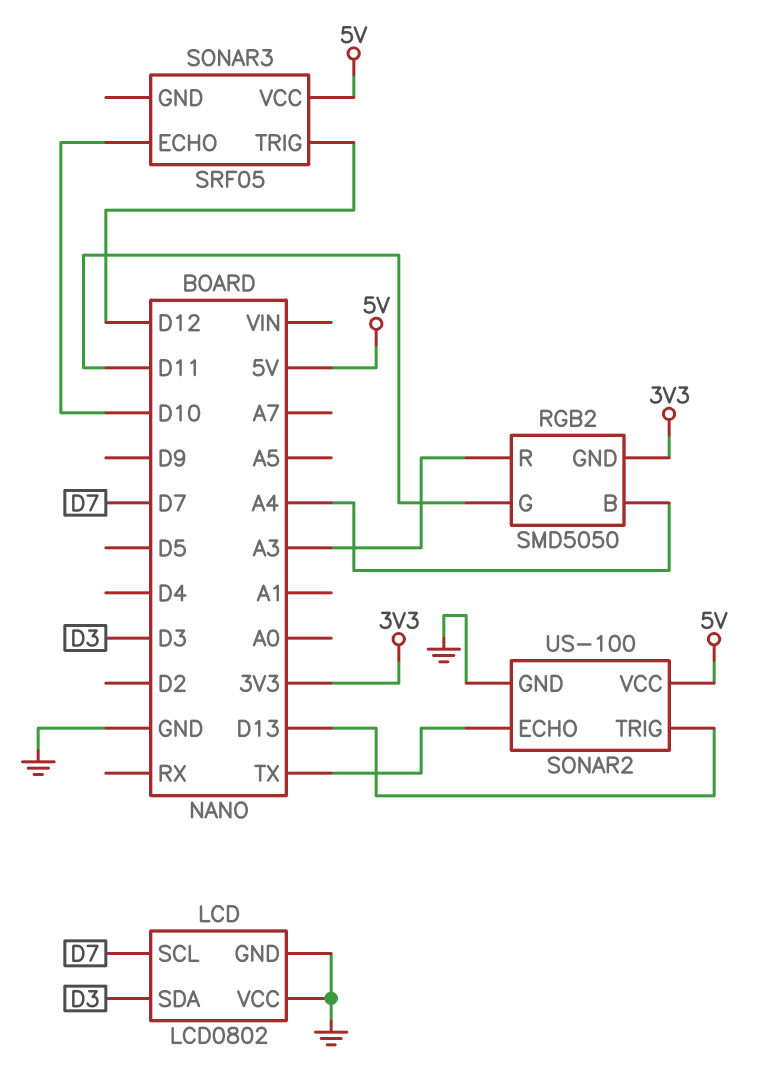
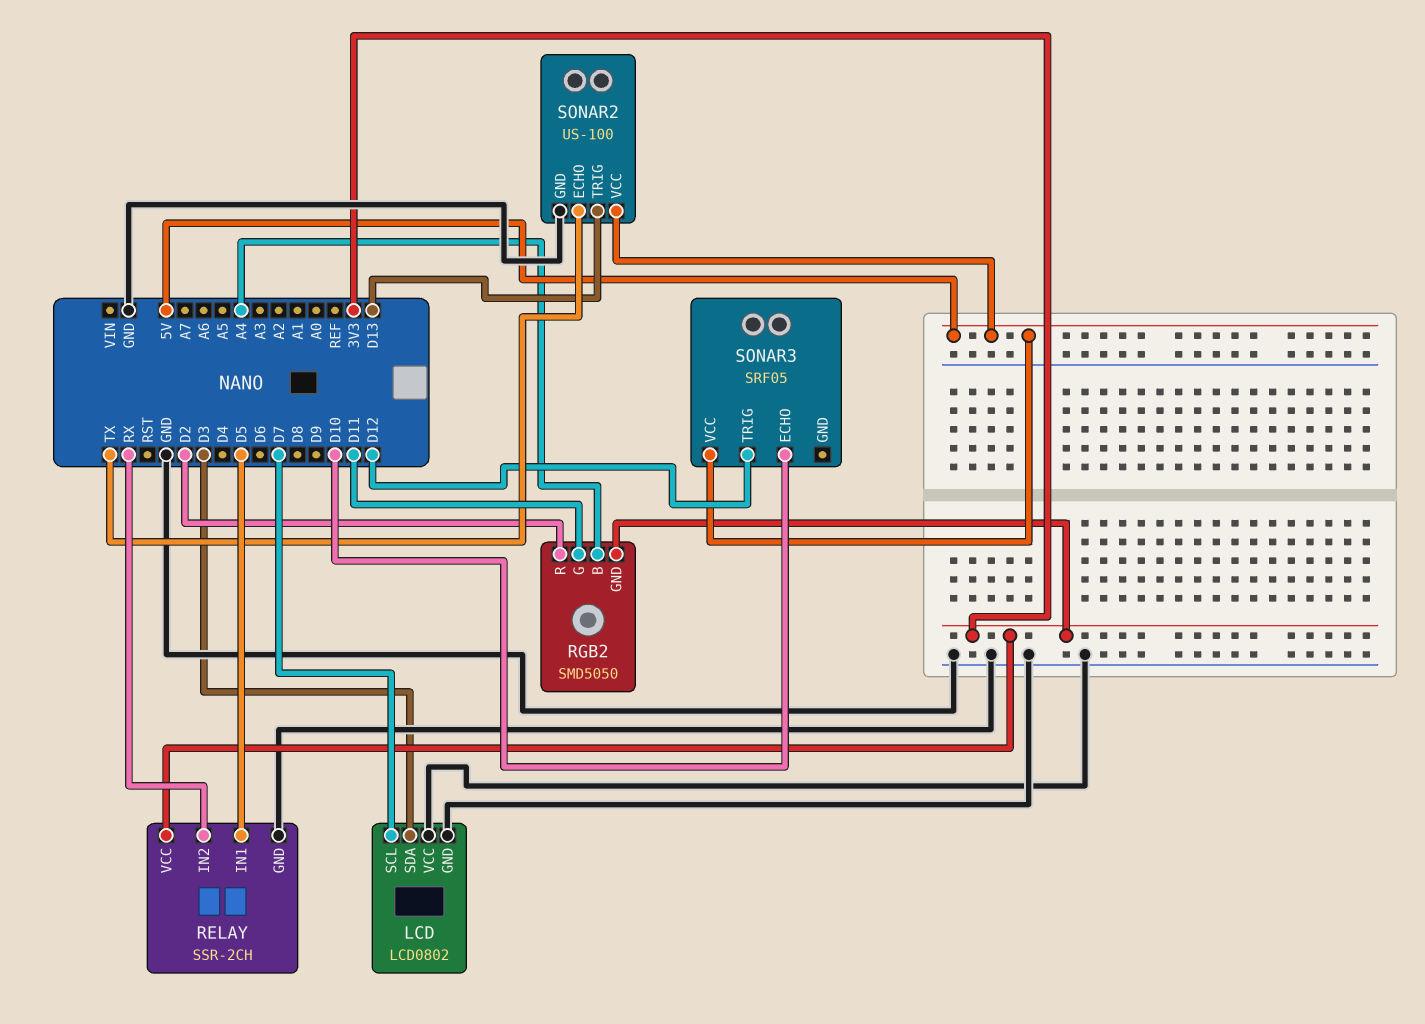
RELAY: none -> SSR-2CH
RELAY pin GND: none -> GND
RELAY pin IN1: none -> D5
RELAY pin IN2: none -> RX
RELAY pin VCC: none -> 3V3
RGB2 pin R: A3 -> D2

